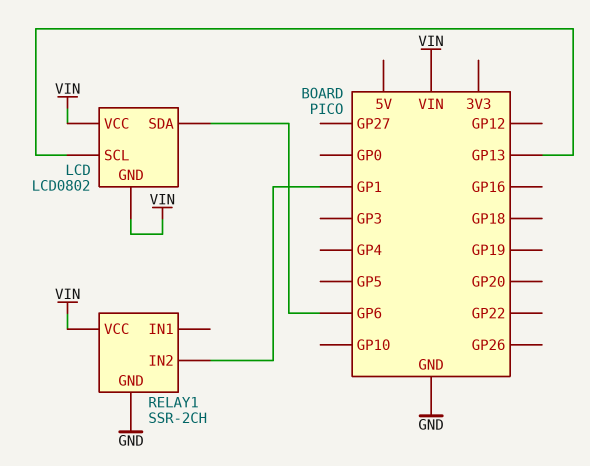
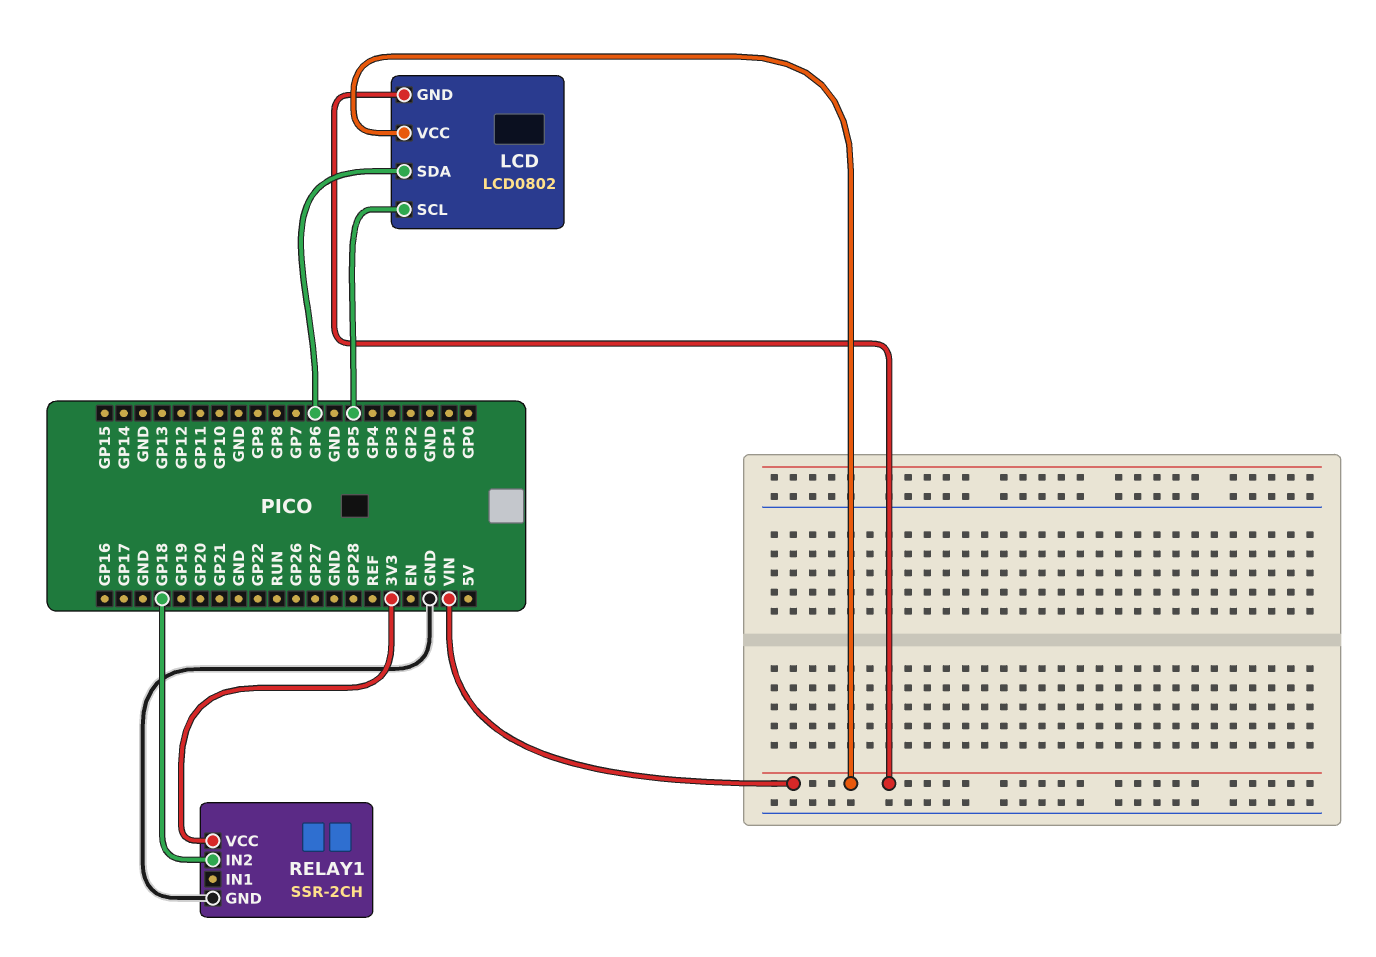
LCD pin SCL: GP13 -> GP5
RELAY1 pin IN2: GP1 -> GP18
RELAY1 pin VCC: VIN -> 3V3

